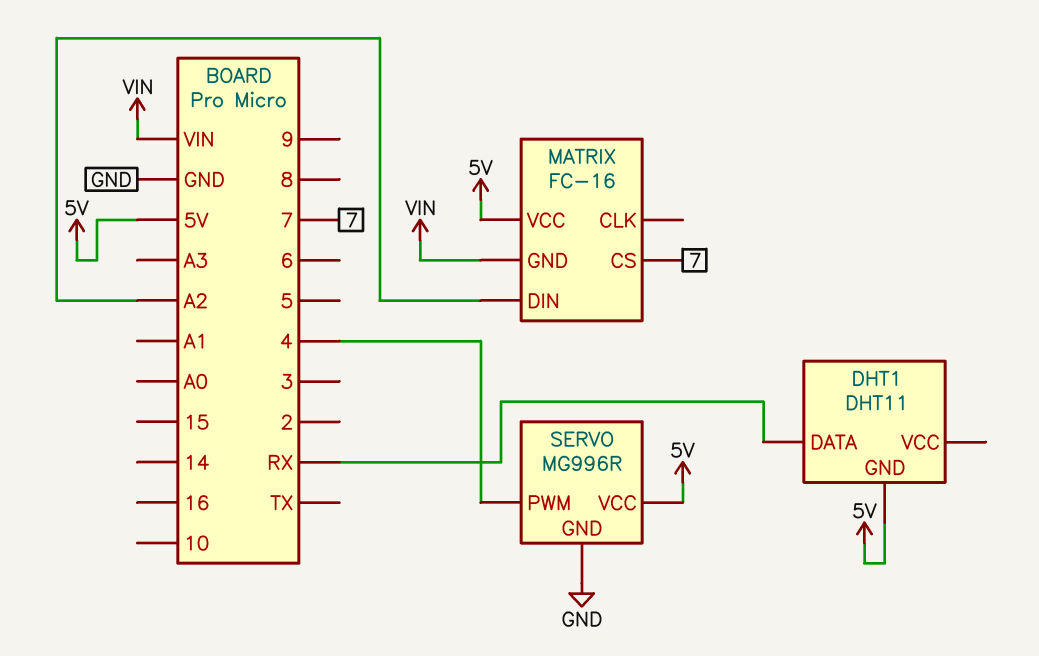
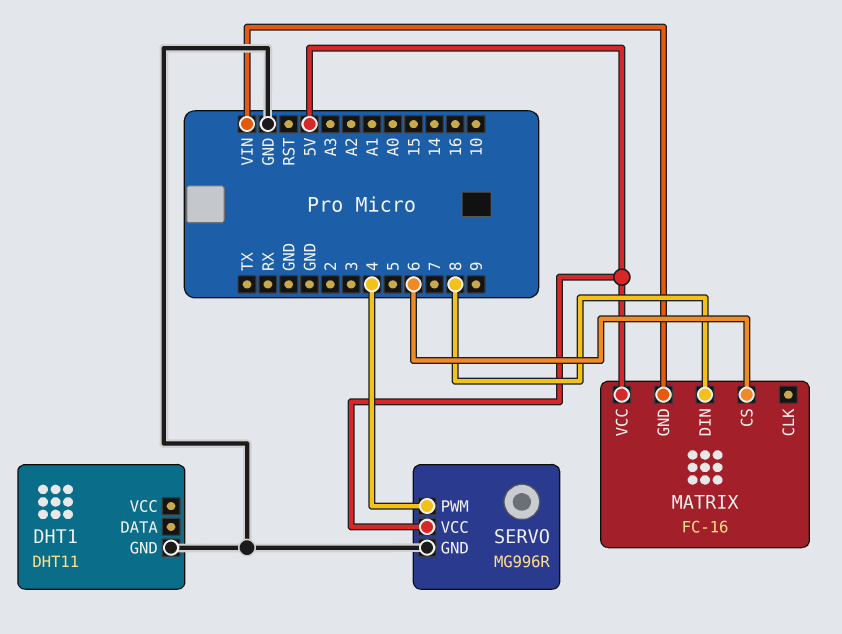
DHT1 pin DATA: RX -> none
DHT1 pin GND: 5V -> GND
MATRIX pin CS: 7 -> 6
MATRIX pin DIN: A2 -> 8

